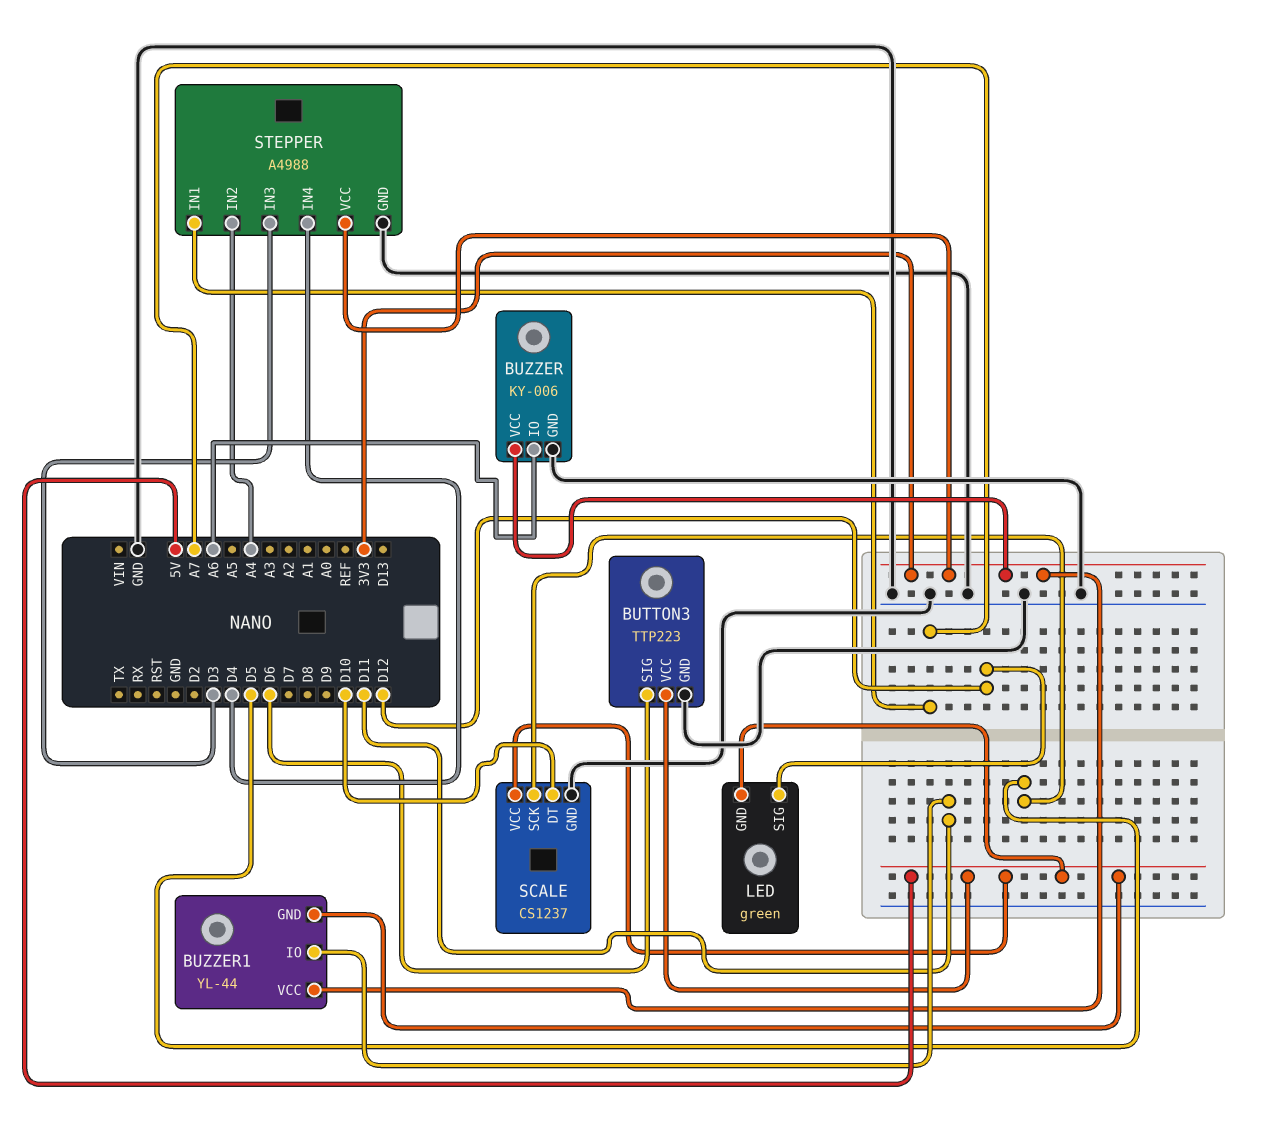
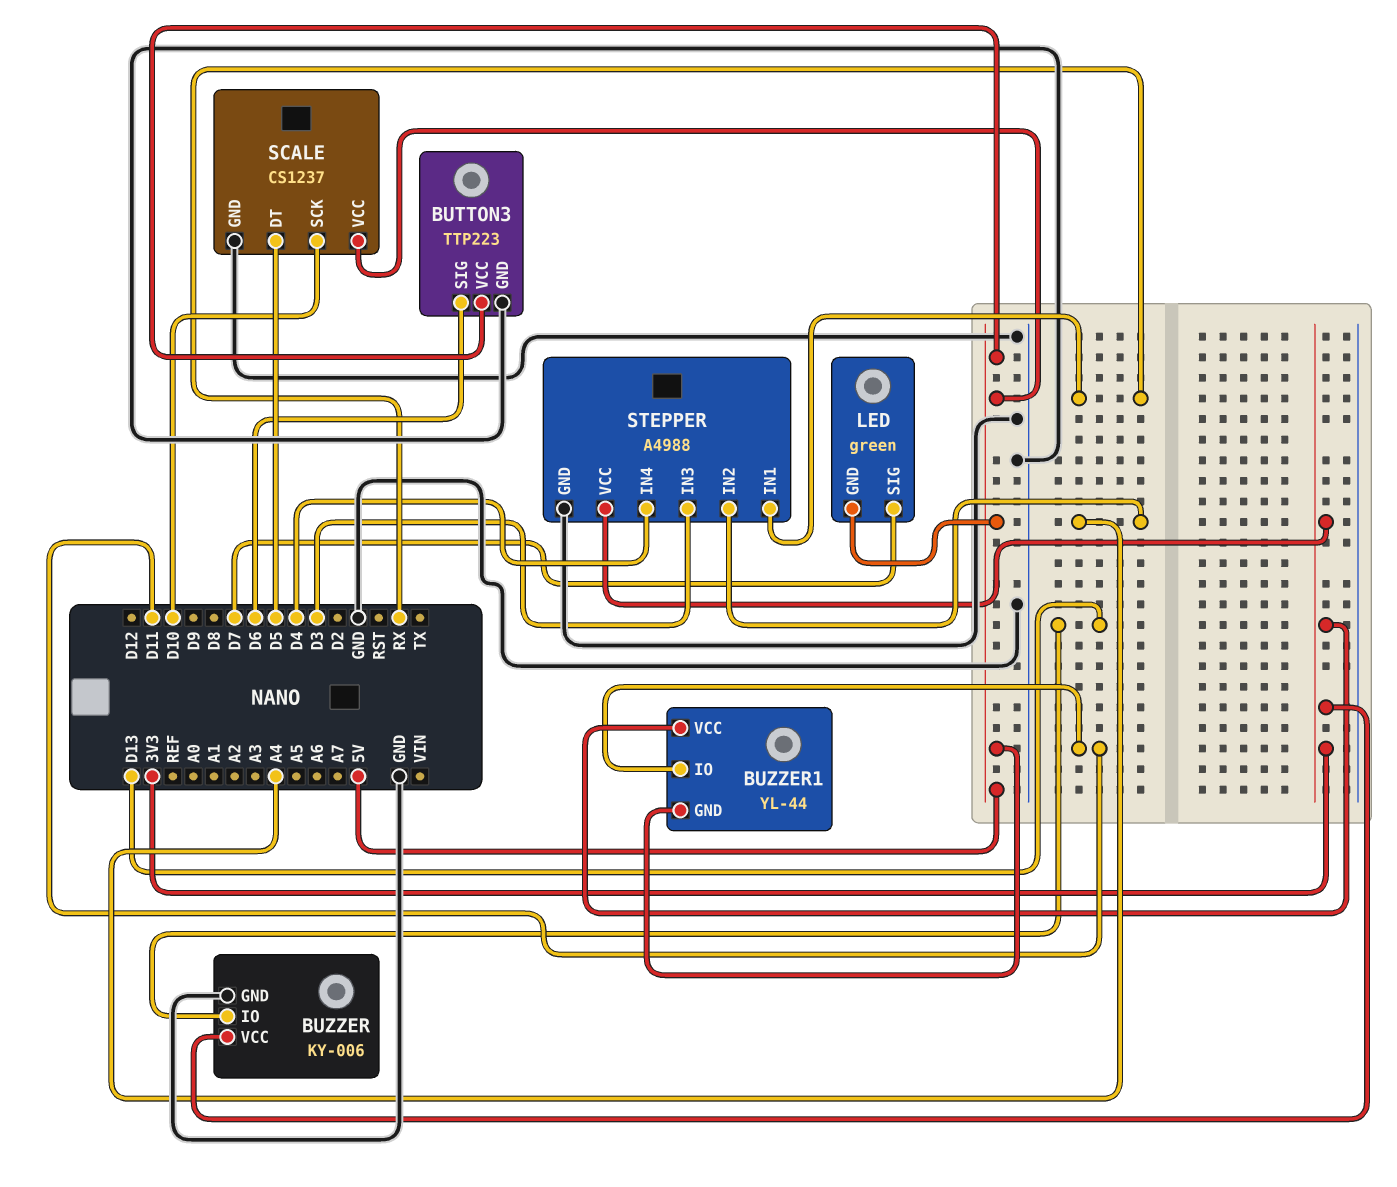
BUZZER pin IO: A6 -> D13
LED pin SIG: D12 -> D7
SCALE pin DT: D10 -> D5
SCALE pin SCK: D5 -> D10
STEPPER pin IN1: A7 -> RX

